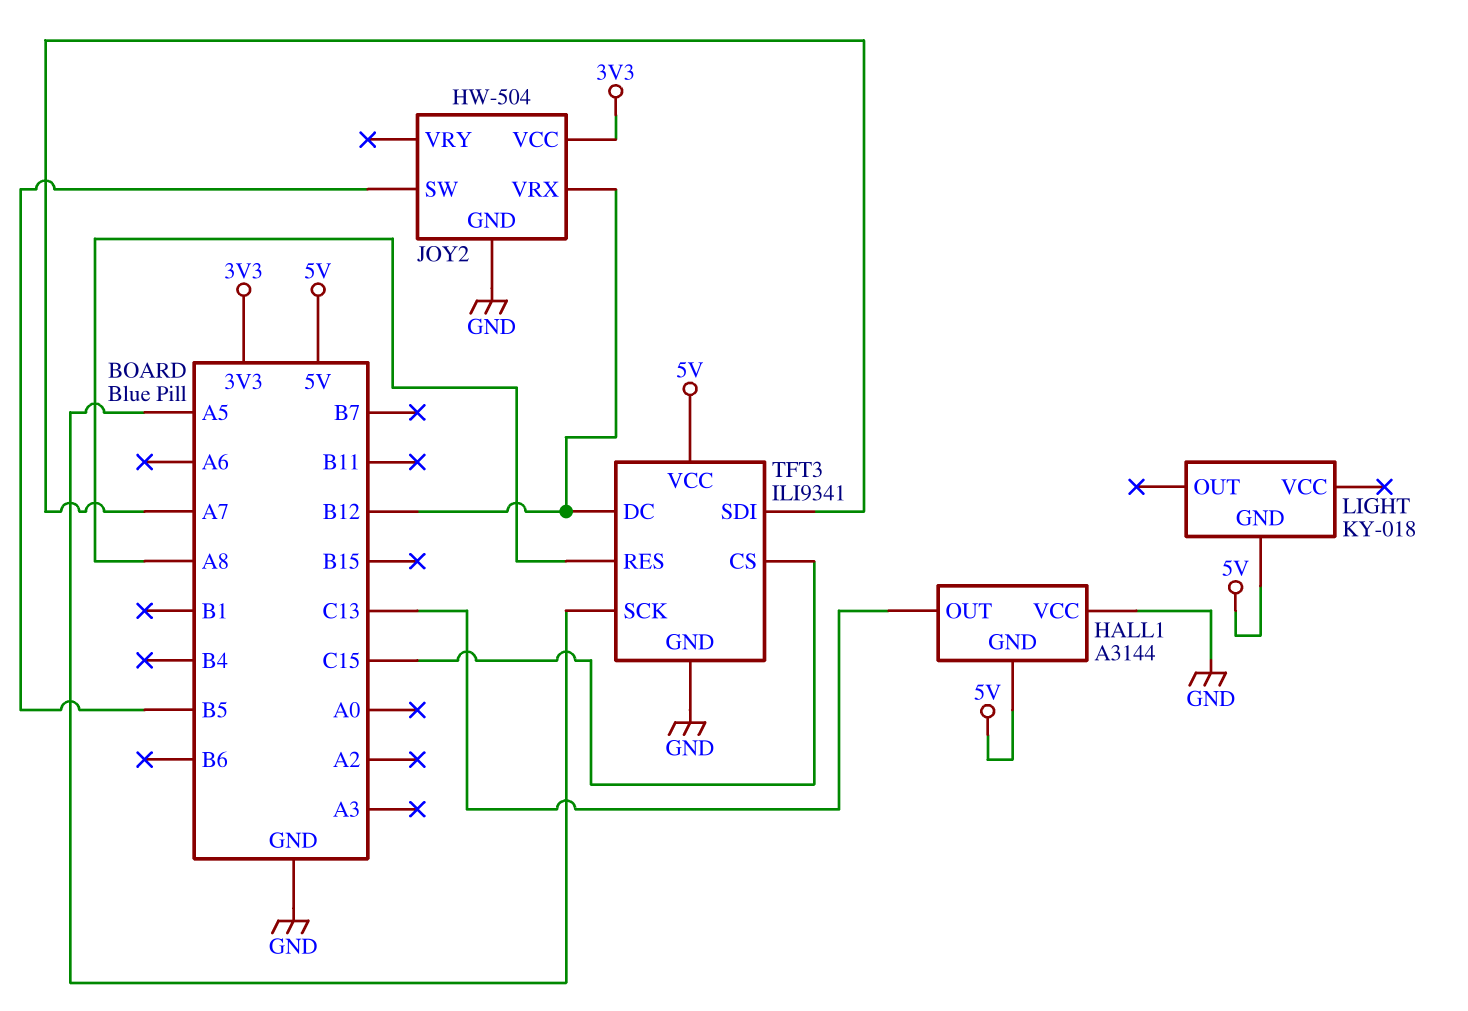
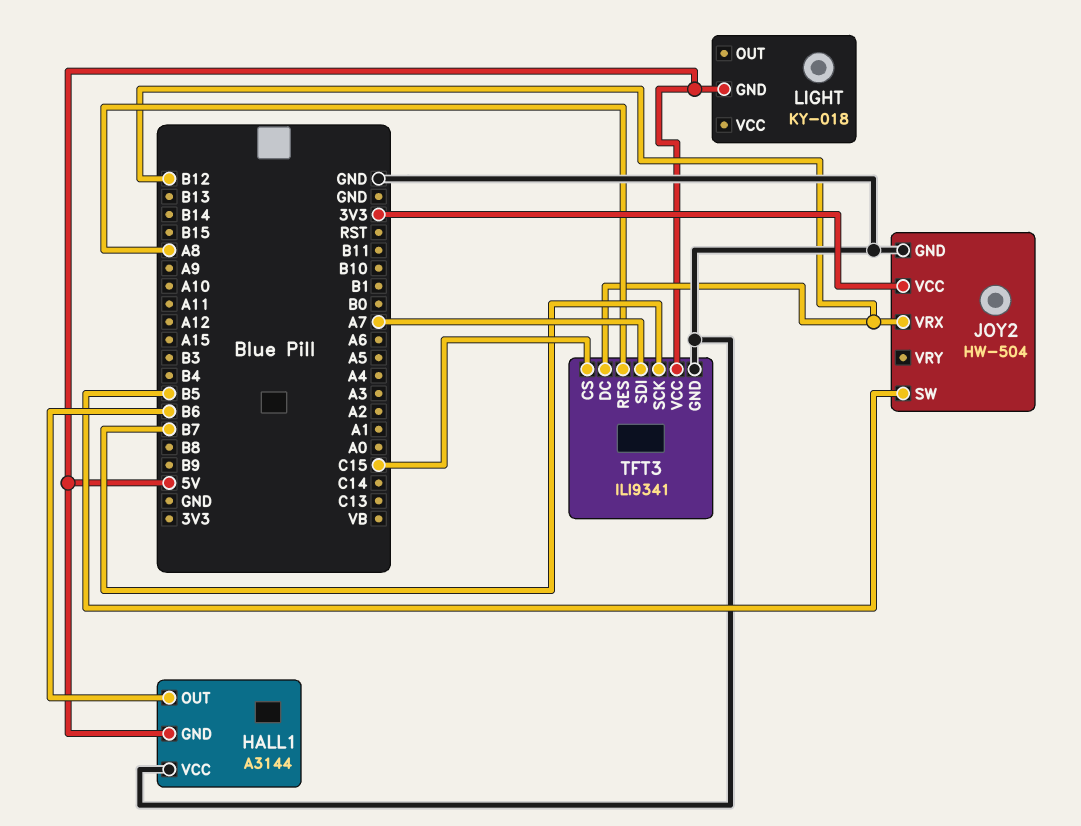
HALL1 pin OUT: C13 -> B6
TFT3 pin SCK: A5 -> B7

